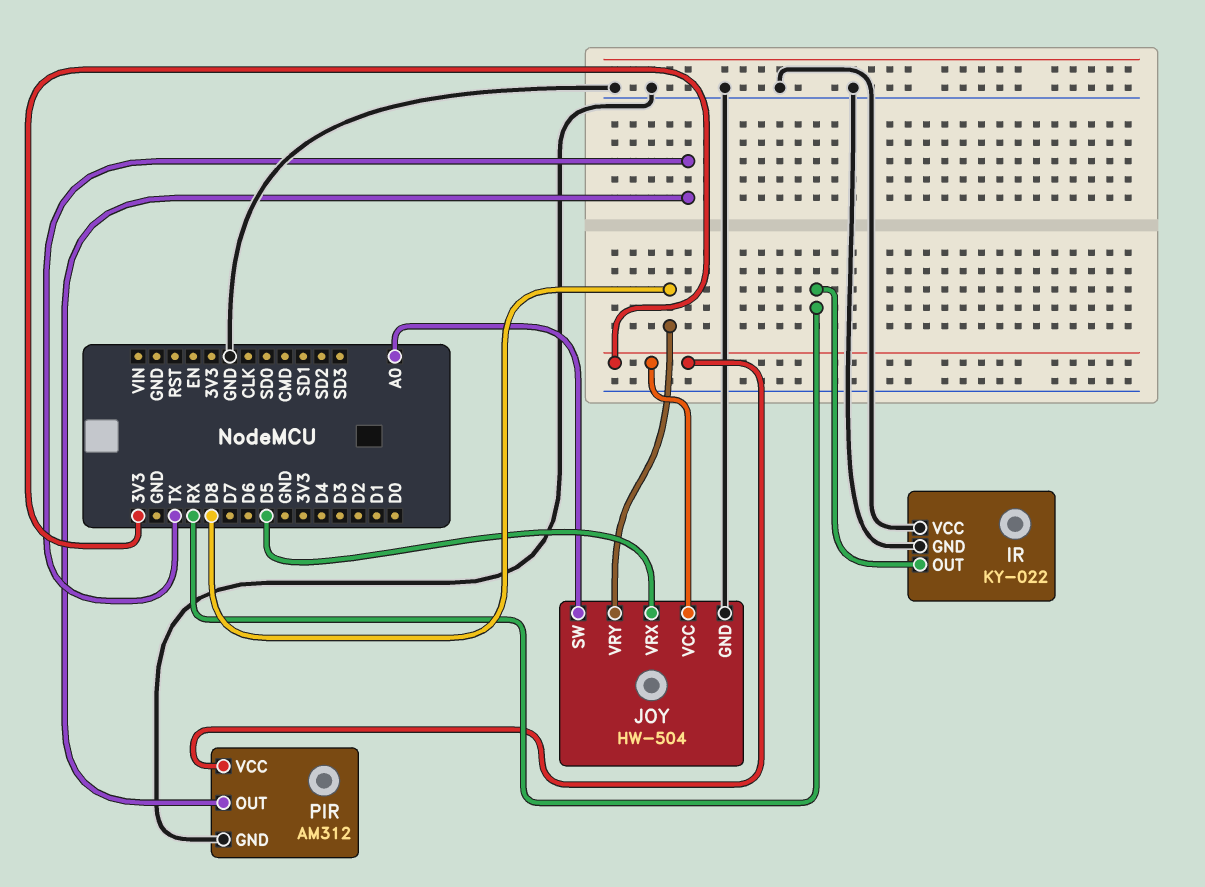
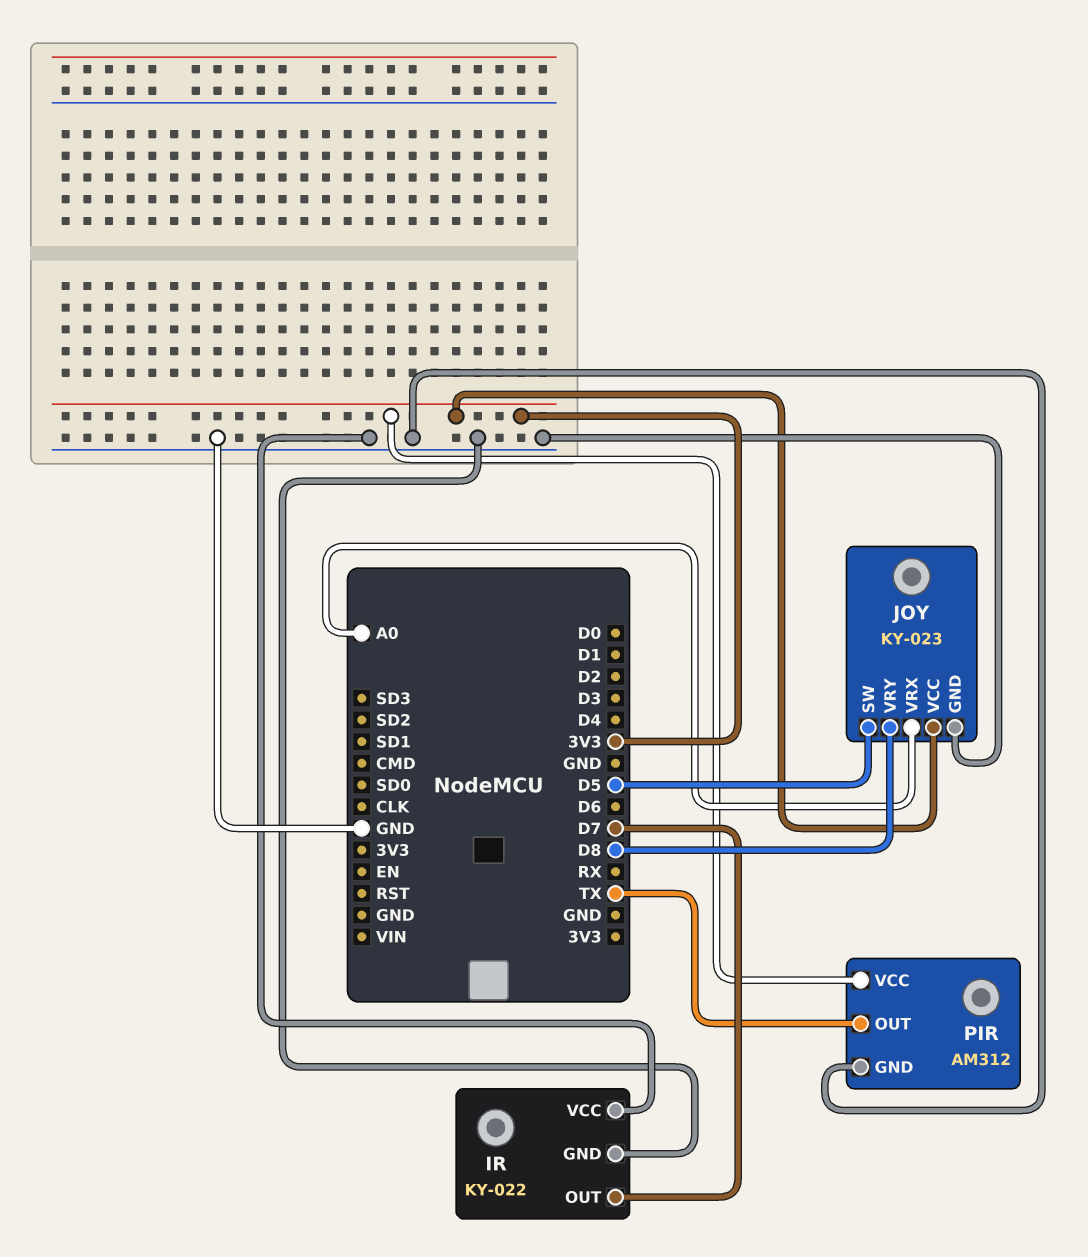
IR pin OUT: RX -> D7
JOY: HW-504 -> KY-023
JOY pin SW: A0 -> D5
JOY pin VRX: D5 -> A0

